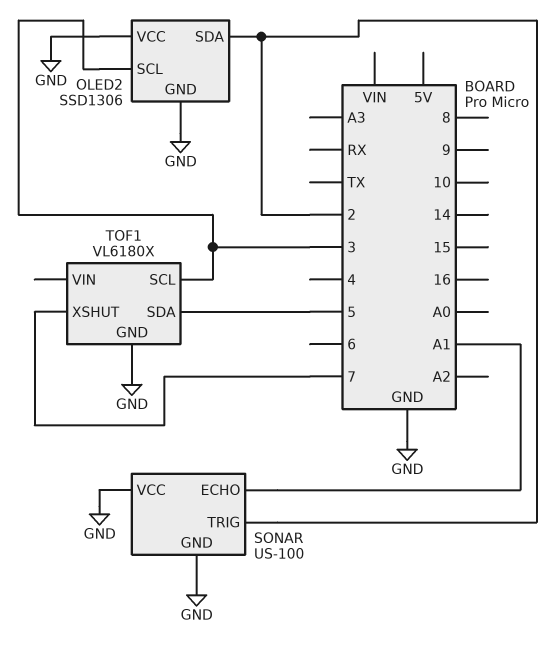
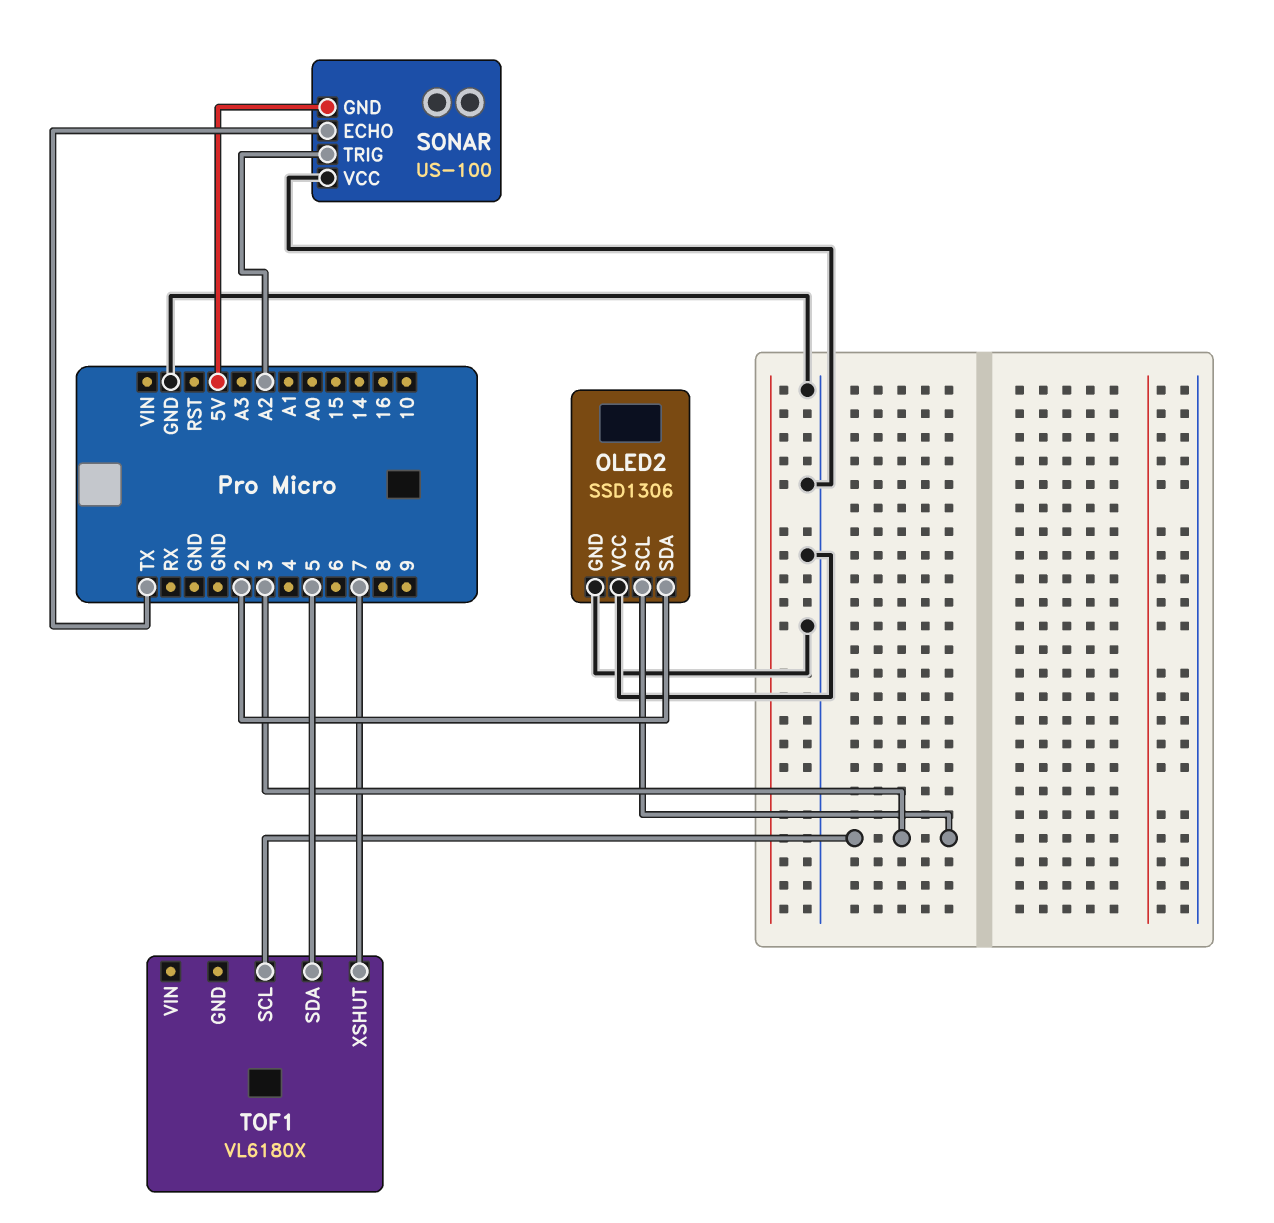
SONAR pin ECHO: A1 -> TX
SONAR pin GND: GND -> 5V
SONAR pin TRIG: 2 -> A2
TOF1 pin GND: GND -> none

